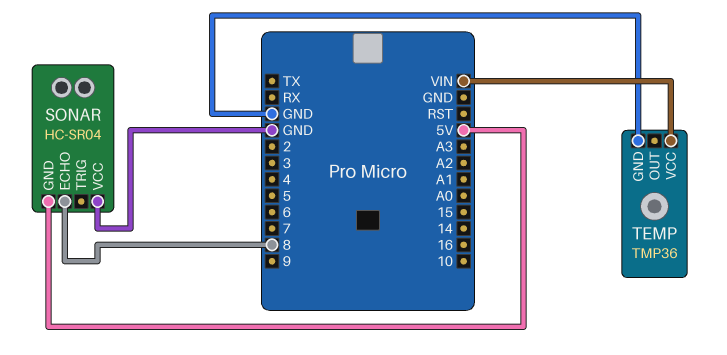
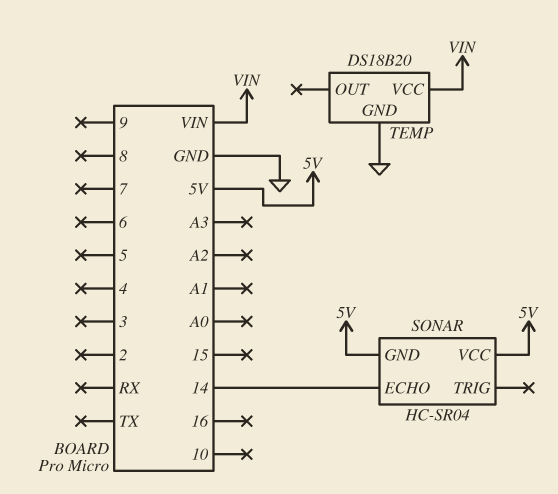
SONAR pin ECHO: 8 -> 14
SONAR pin VCC: GND -> 5V
TEMP: TMP36 -> DS18B20

